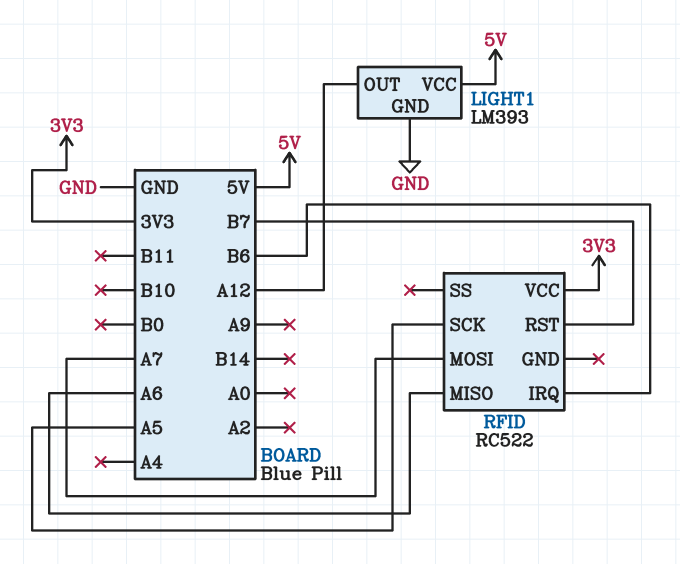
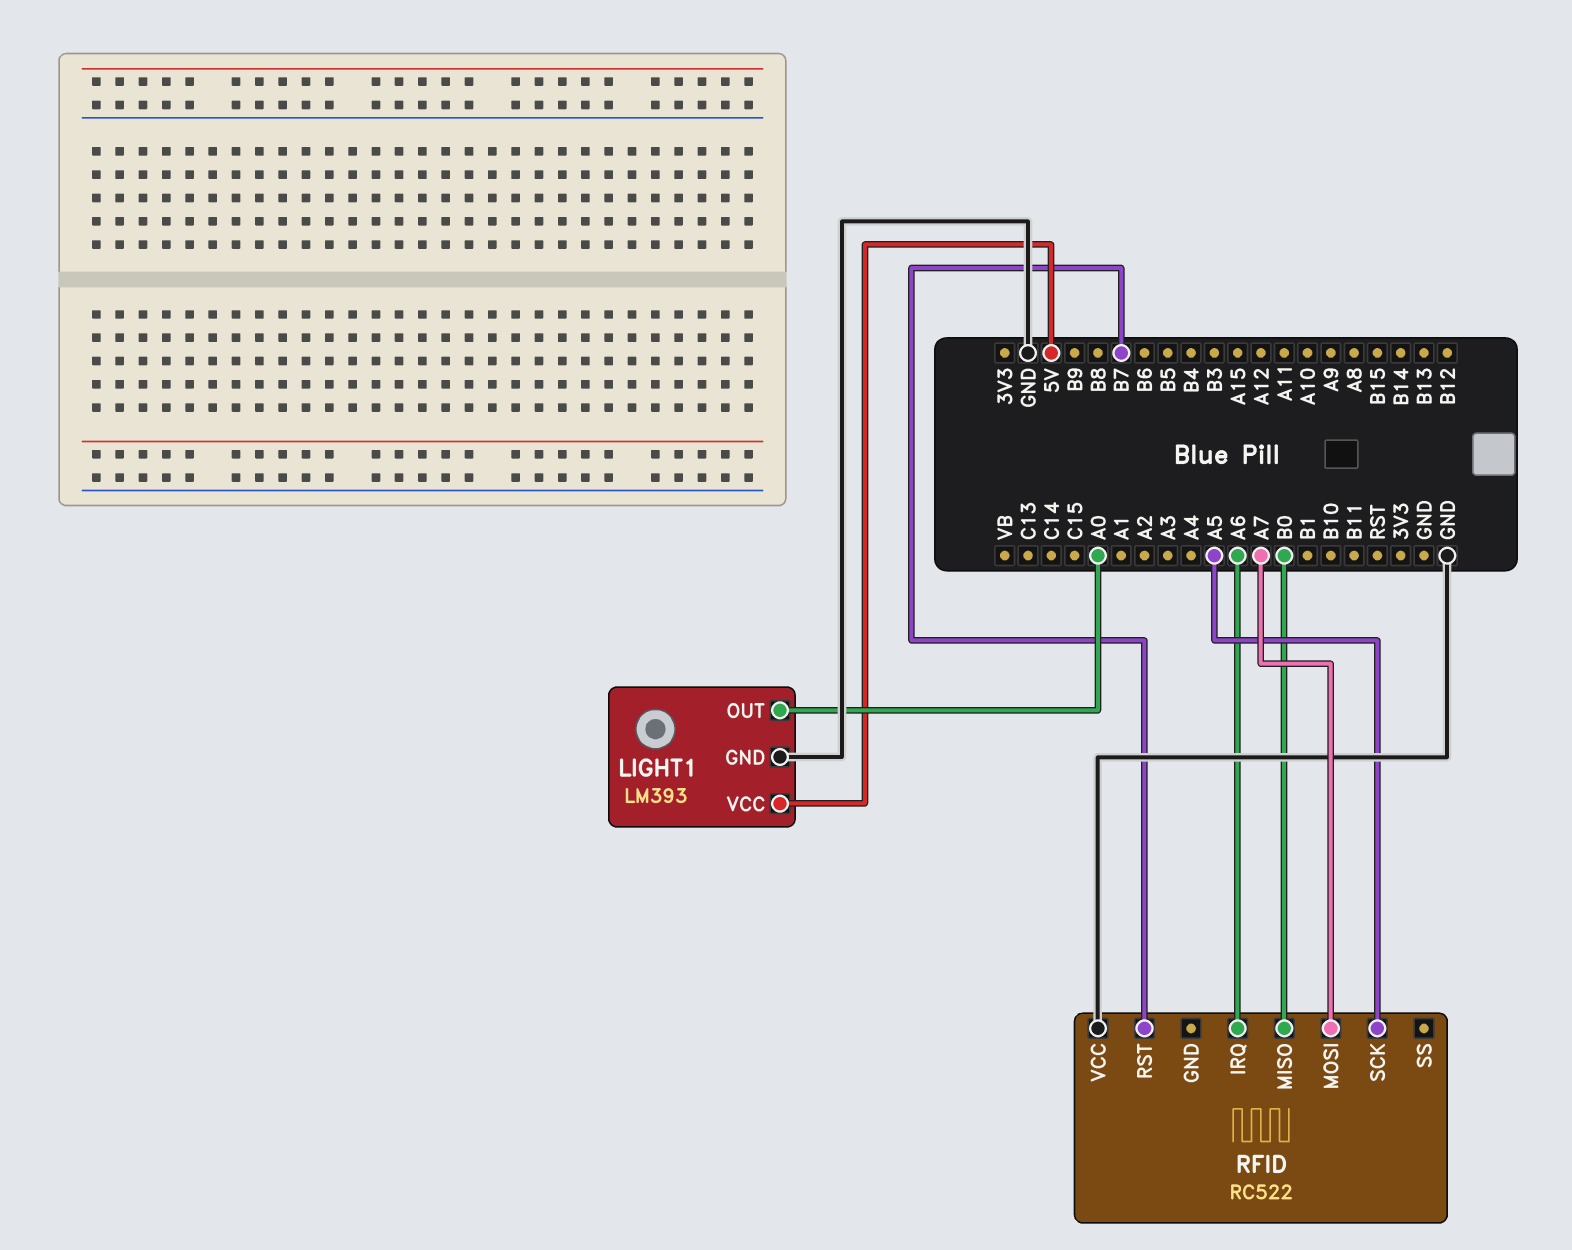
LIGHT1 pin OUT: A12 -> A0
RFID pin IRQ: B6 -> A6
RFID pin MISO: A6 -> B0
RFID pin VCC: 3V3 -> GND

